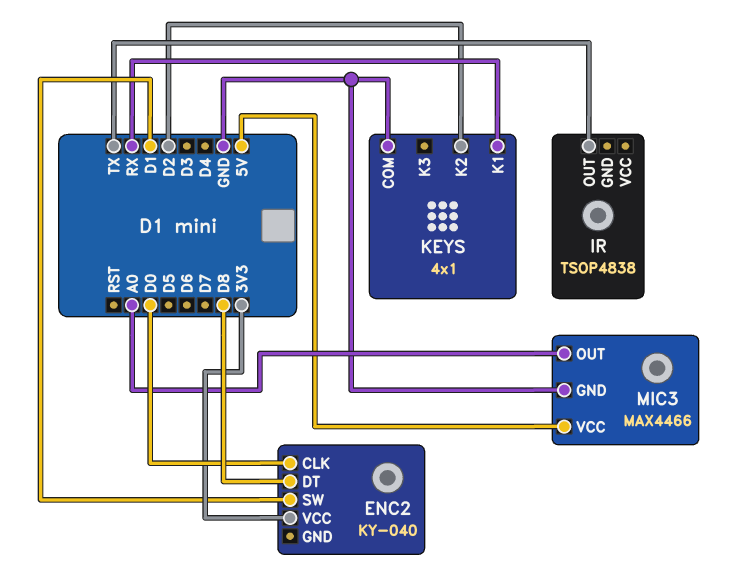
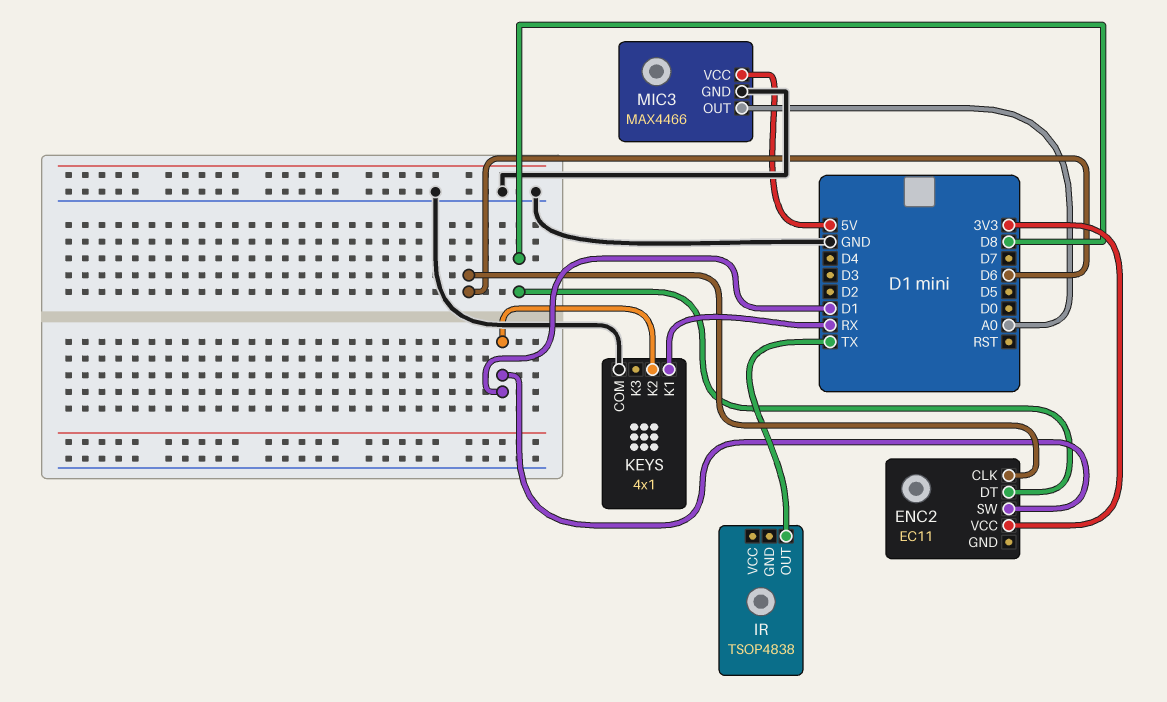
ENC2: KY-040 -> EC11
ENC2 pin CLK: D0 -> D6
KEYS pin K2: D2 -> D1

